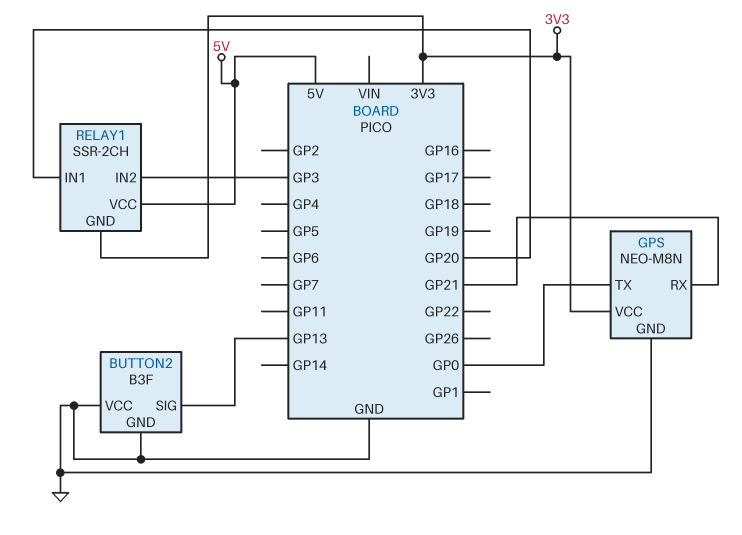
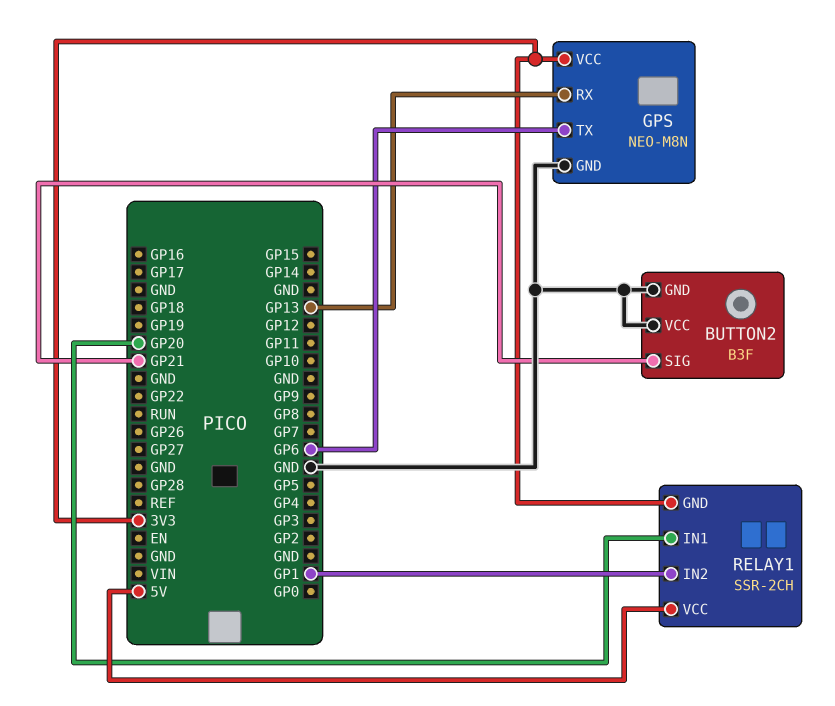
BUTTON2 pin SIG: GP13 -> GP21
GPS pin RX: GP21 -> GP13
GPS pin TX: GP0 -> GP6
RELAY1 pin IN2: GP3 -> GP1

